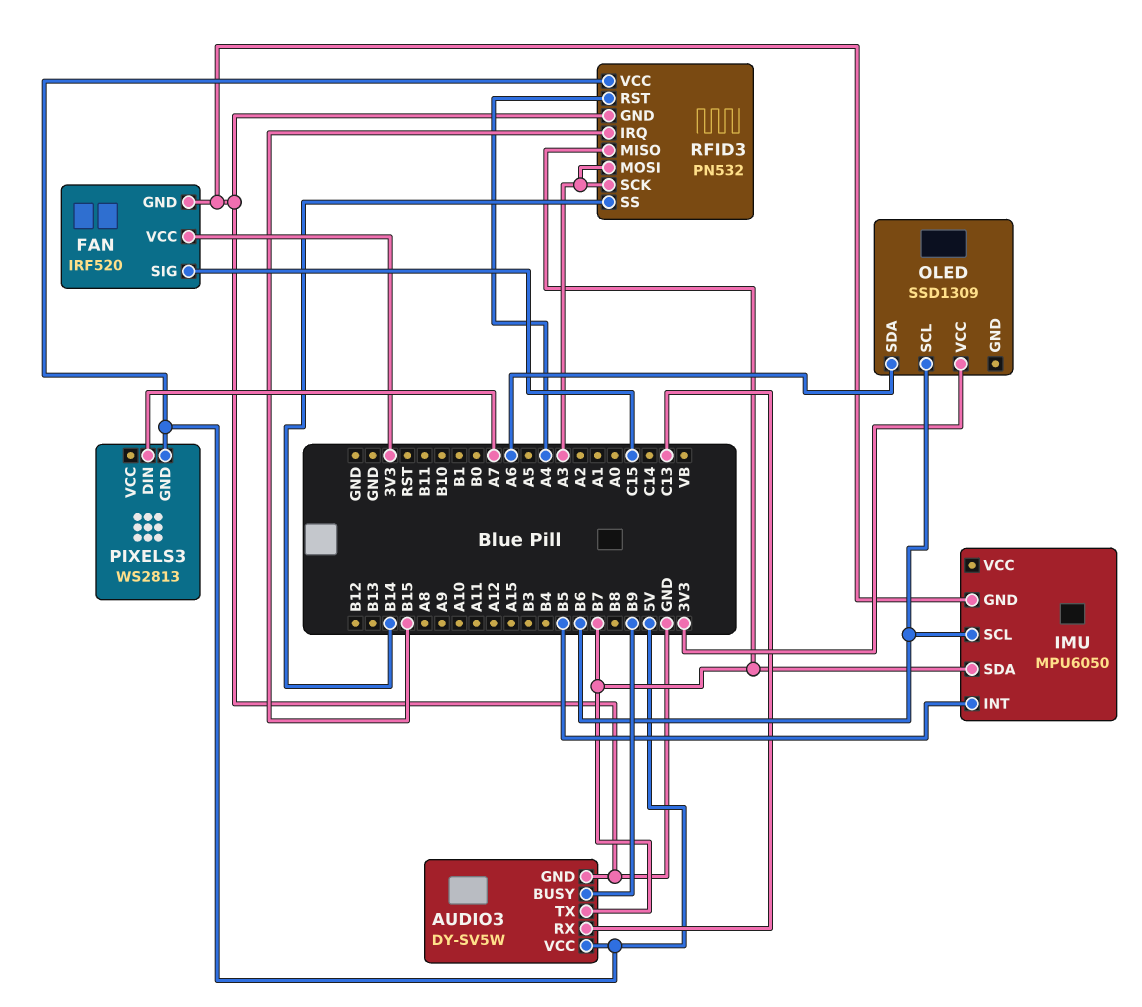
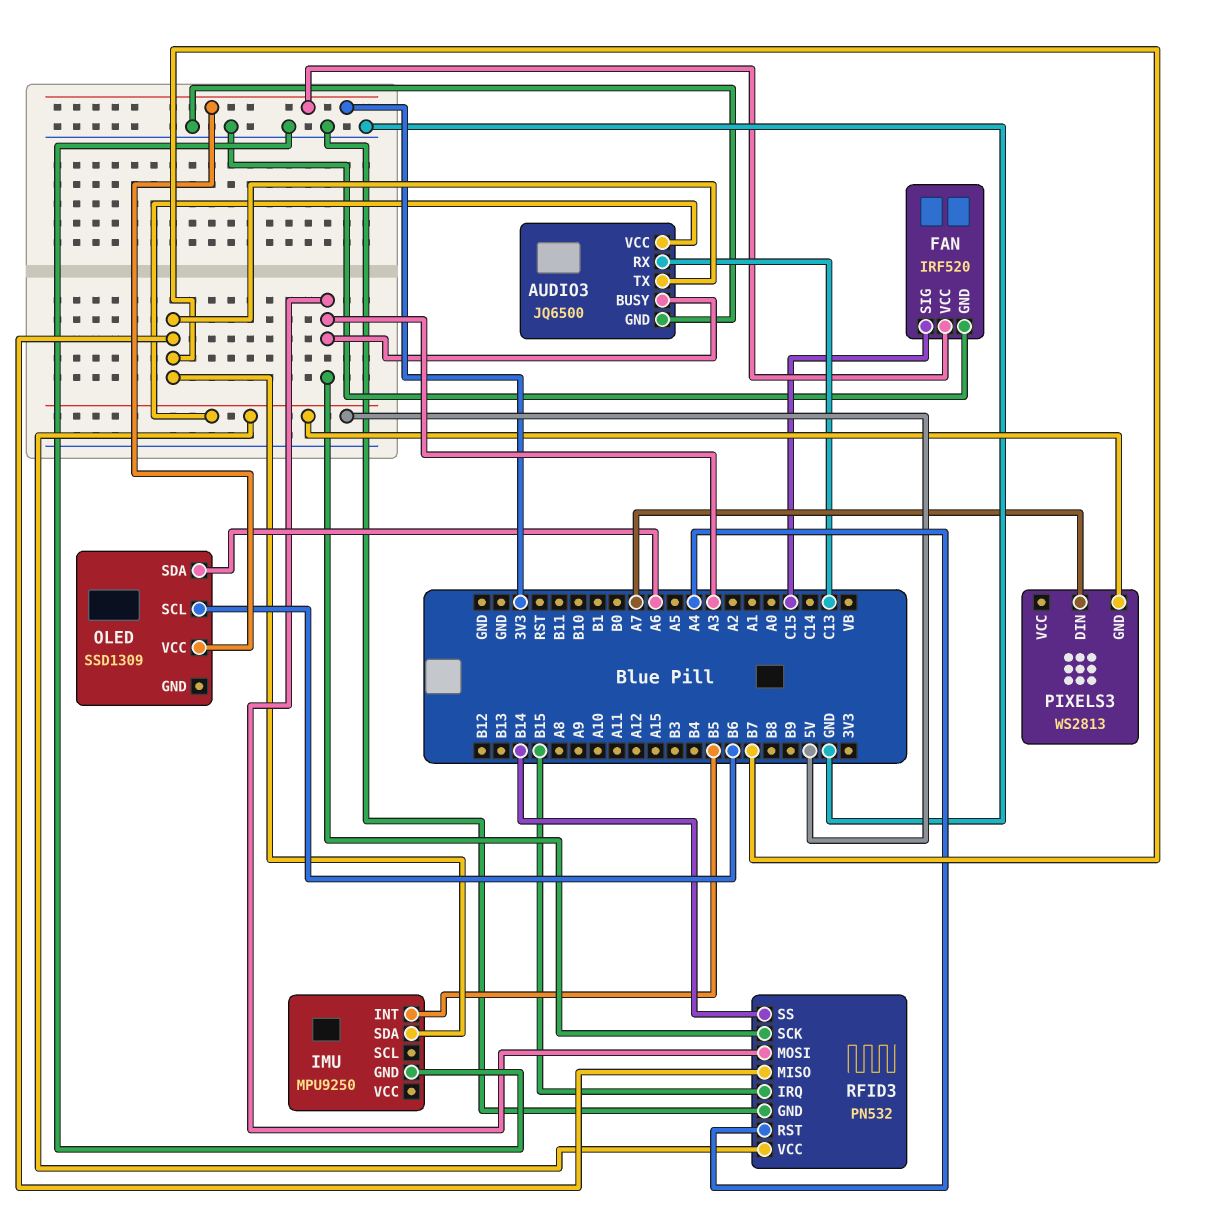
AUDIO3: DY-SV5W -> JQ6500
AUDIO3 pin BUSY: B9 -> A3
IMU: MPU6050 -> MPU9250
IMU pin SCL: B6 -> none

